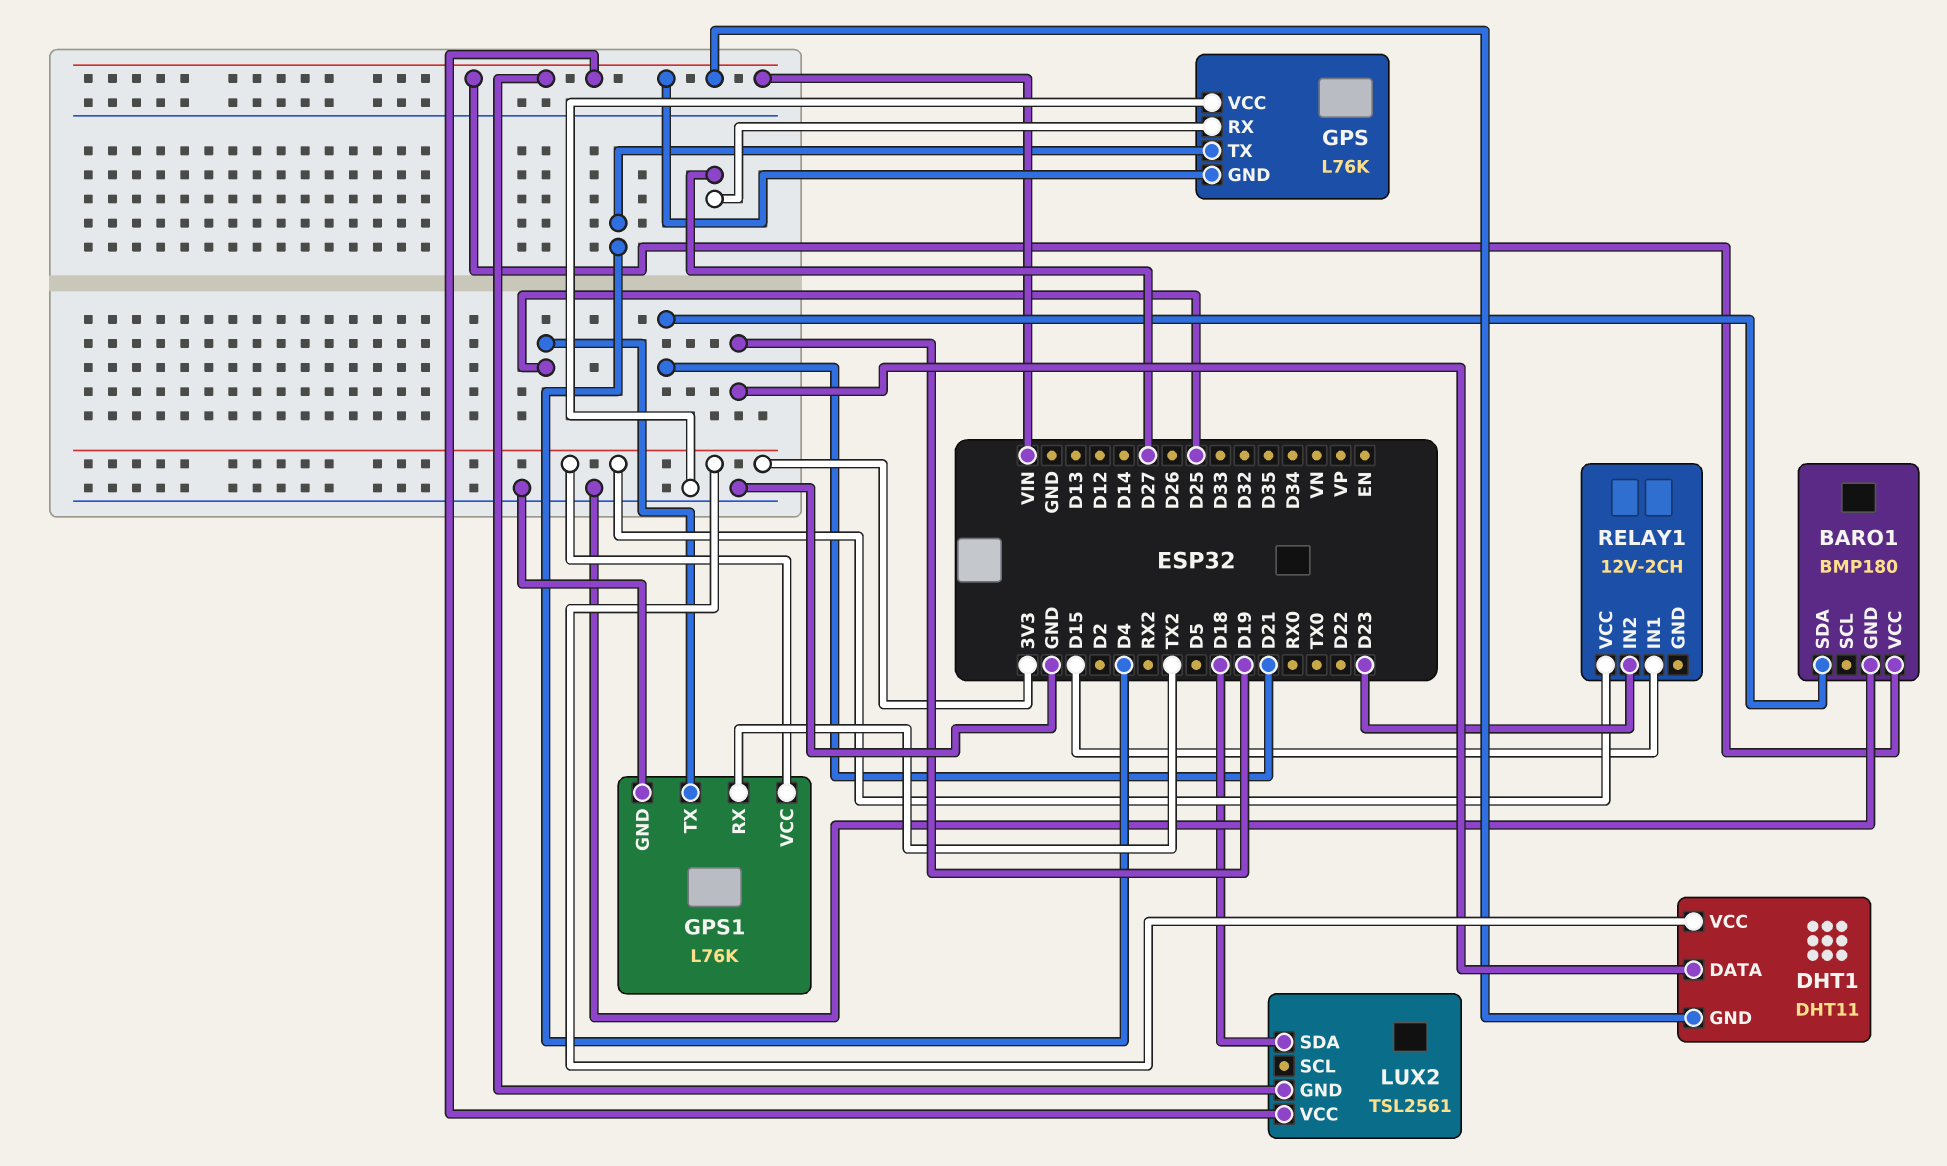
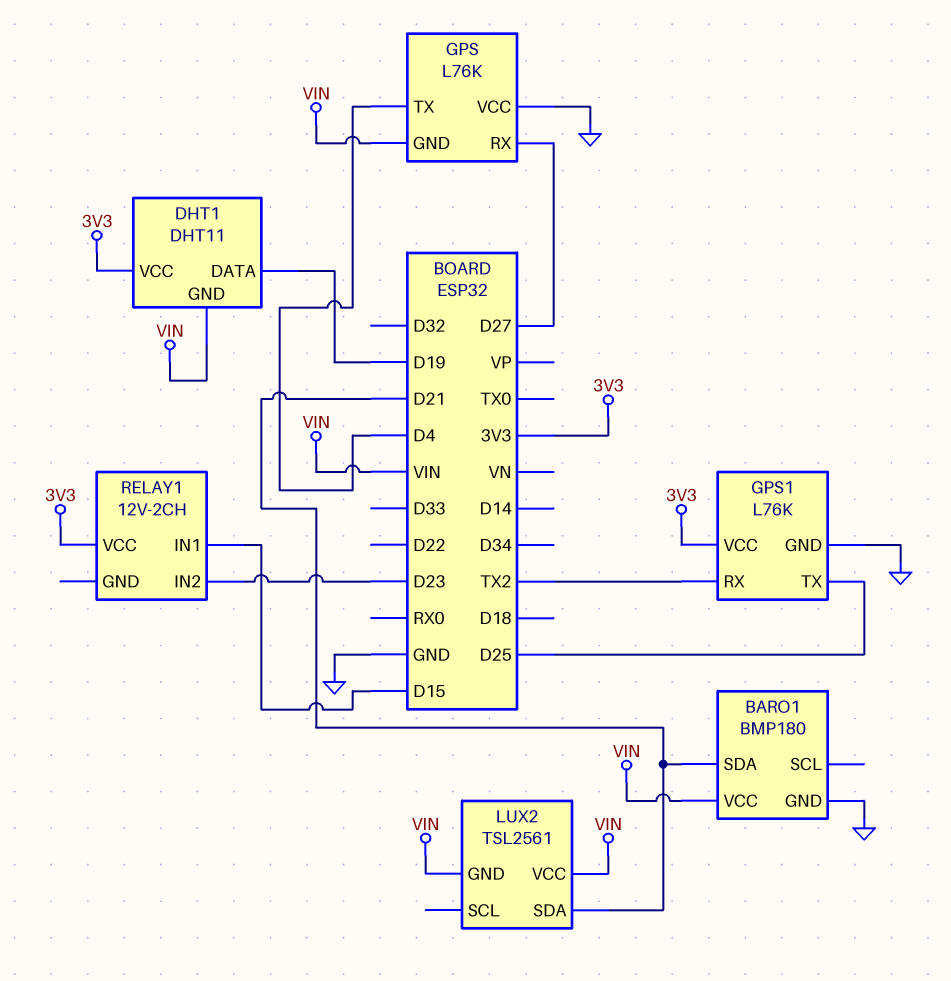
LUX2 pin SDA: D18 -> D21

